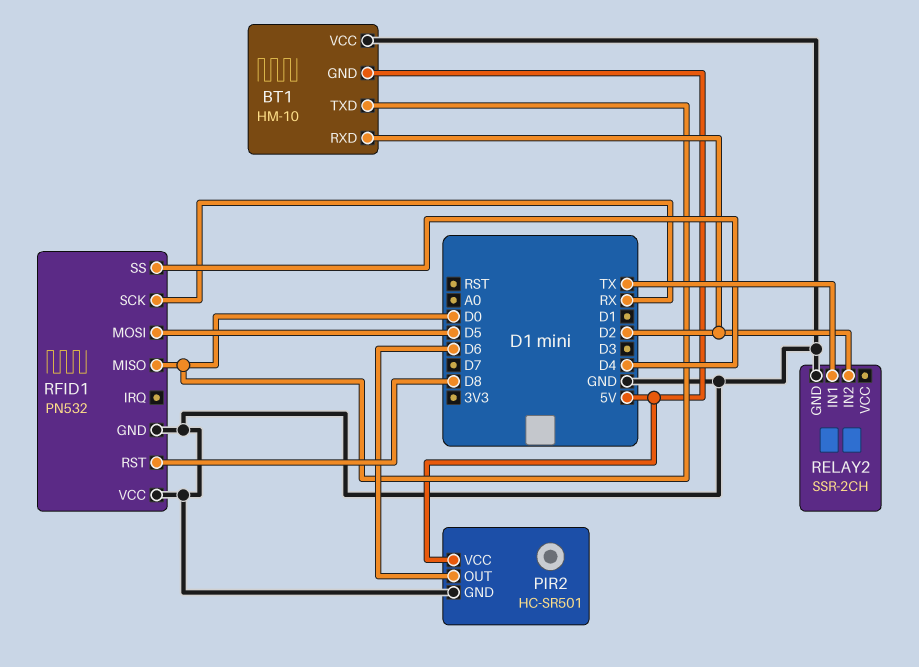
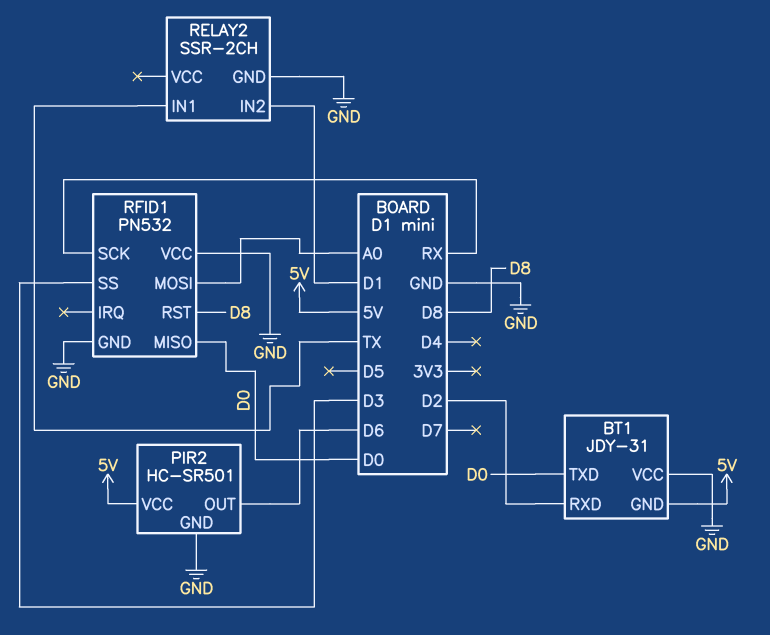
BT1: HM-10 -> JDY-31
RELAY2 pin IN2: D2 -> D1
RFID1 pin MOSI: D5 -> A0
RFID1 pin SS: D4 -> D3

